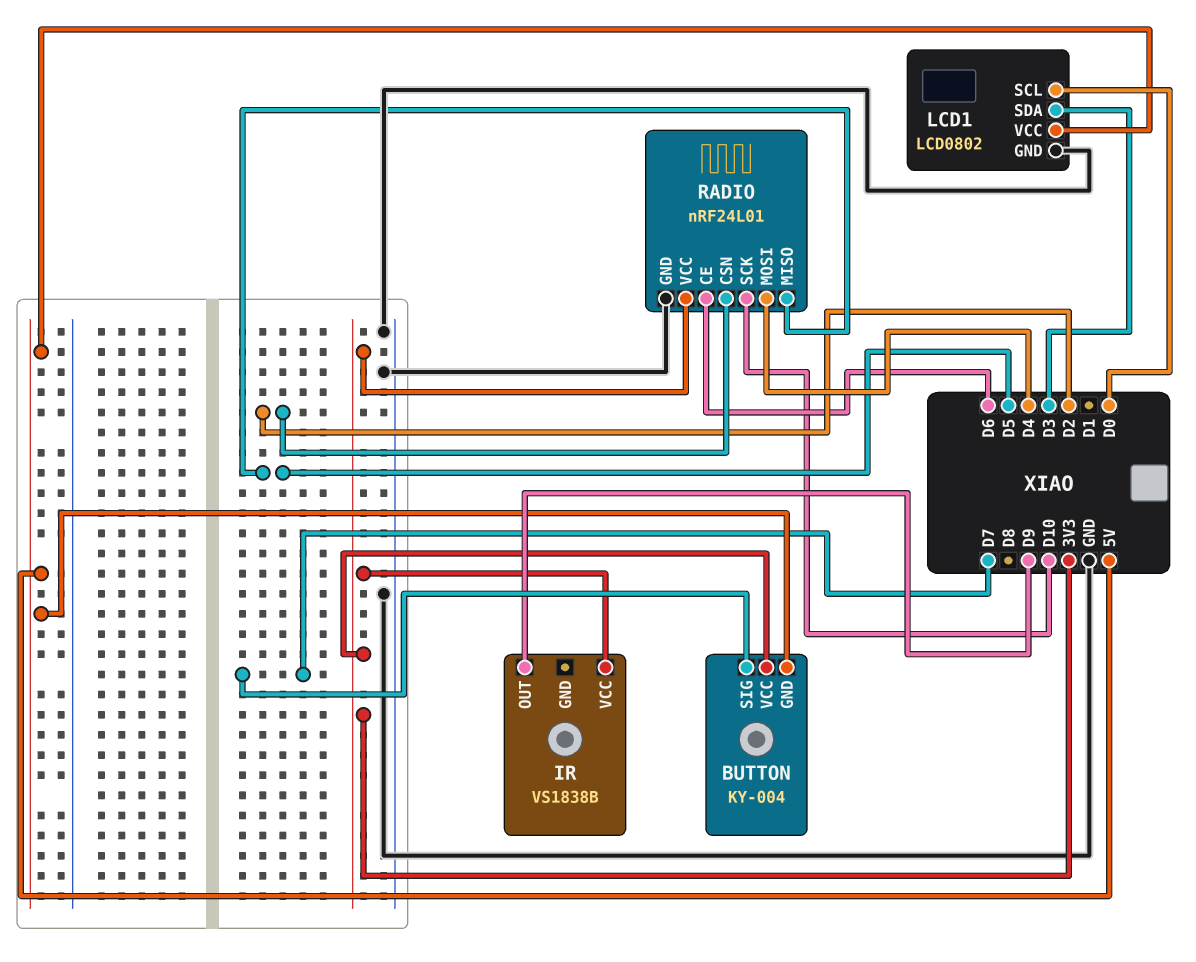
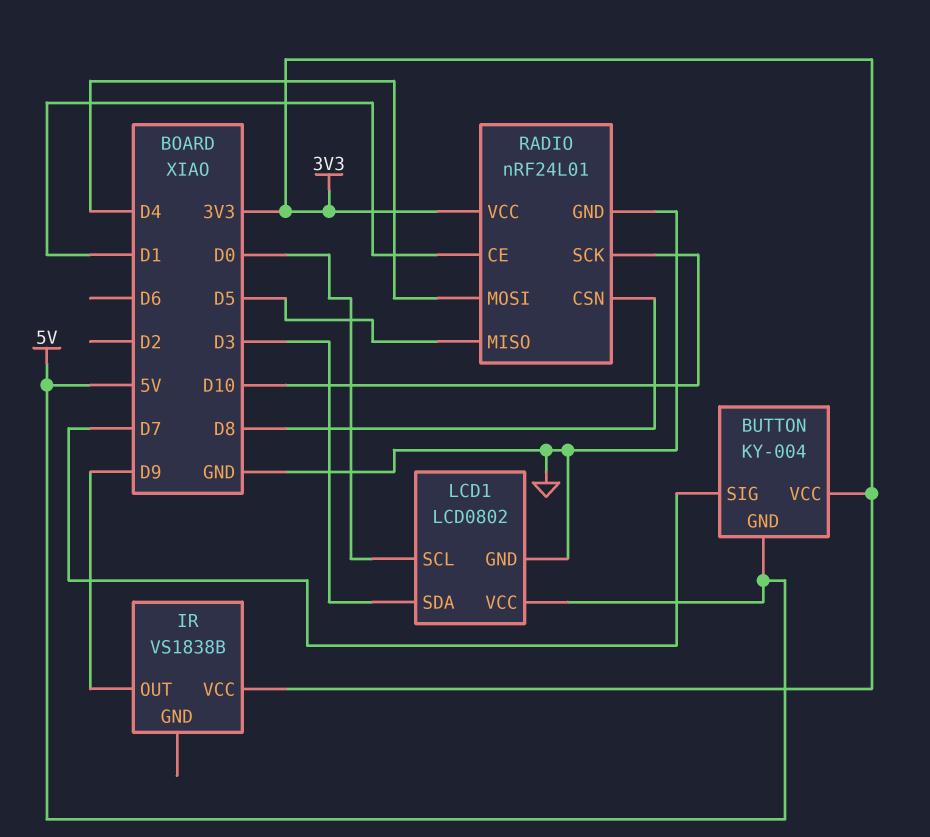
RADIO pin CE: D6 -> D1
RADIO pin CSN: D2 -> D8

